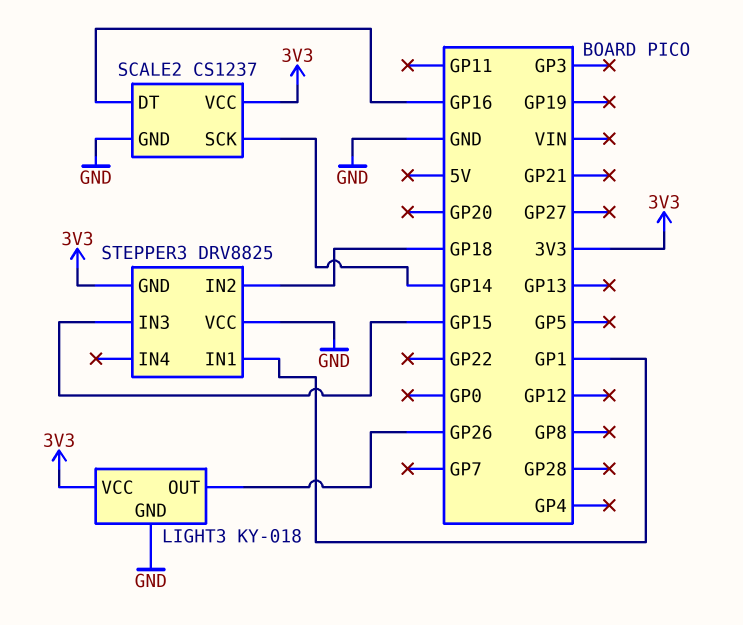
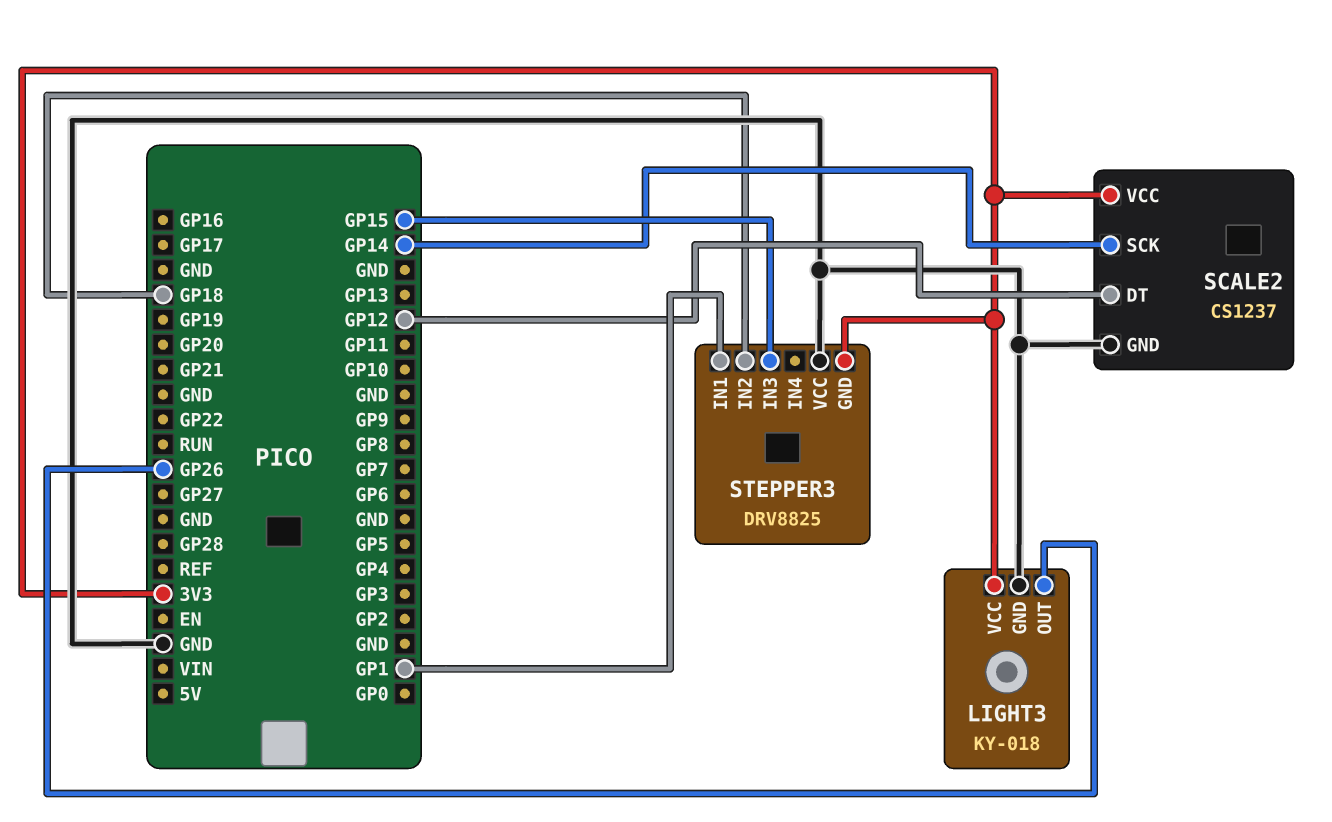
SCALE2 pin DT: GP16 -> GP12

